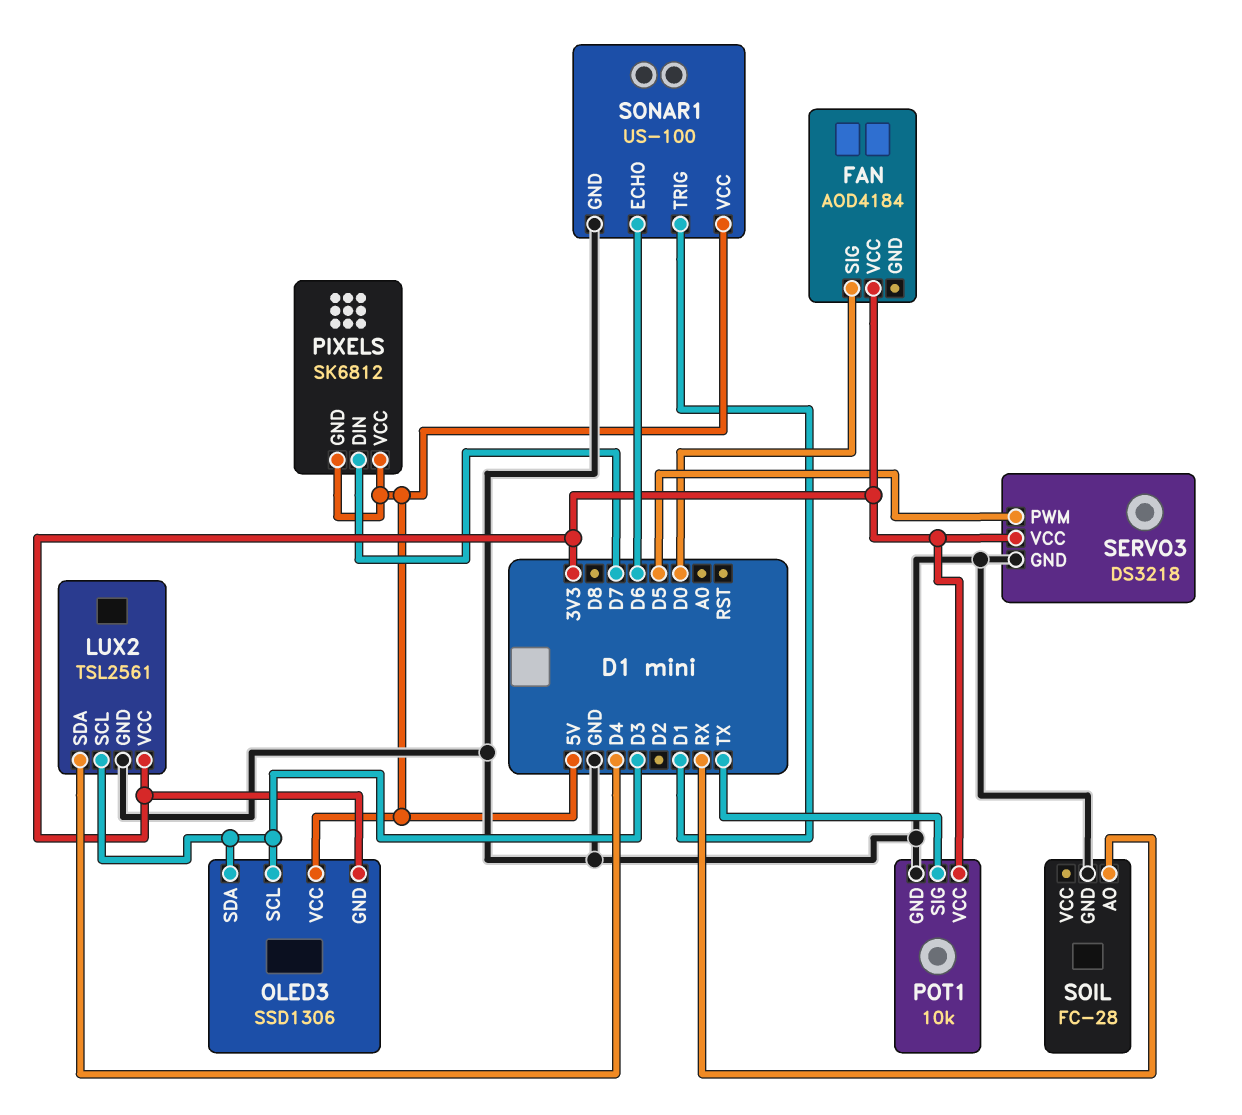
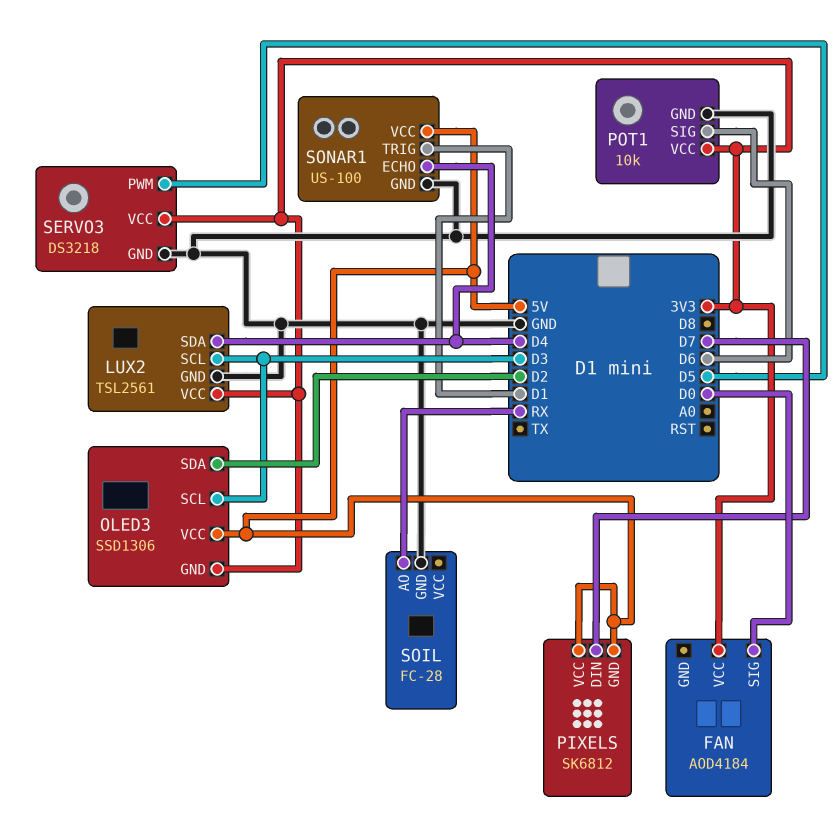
OLED3 pin SDA: D3 -> D2
POT1 pin SIG: TX -> D6
SONAR1 pin ECHO: D6 -> D4

